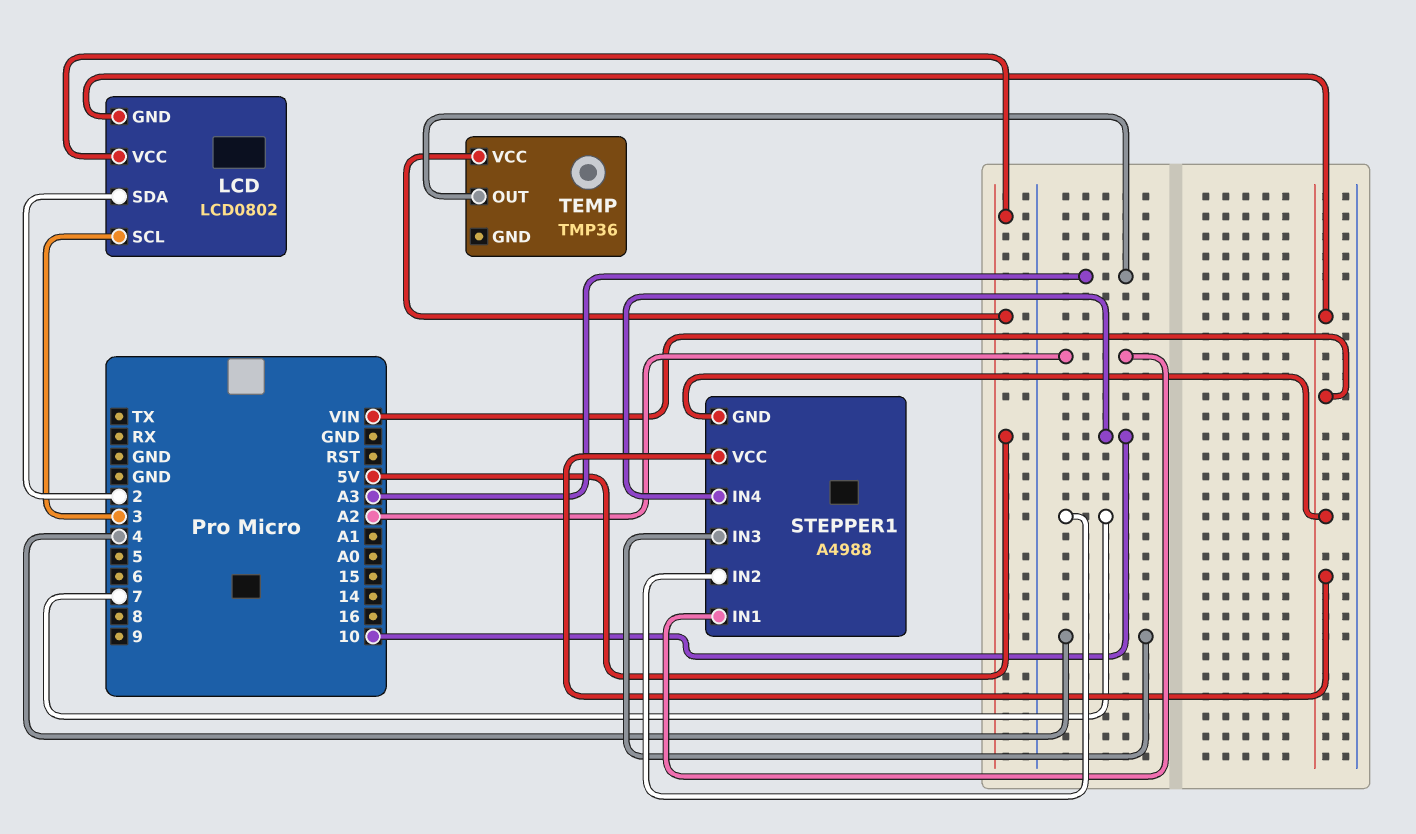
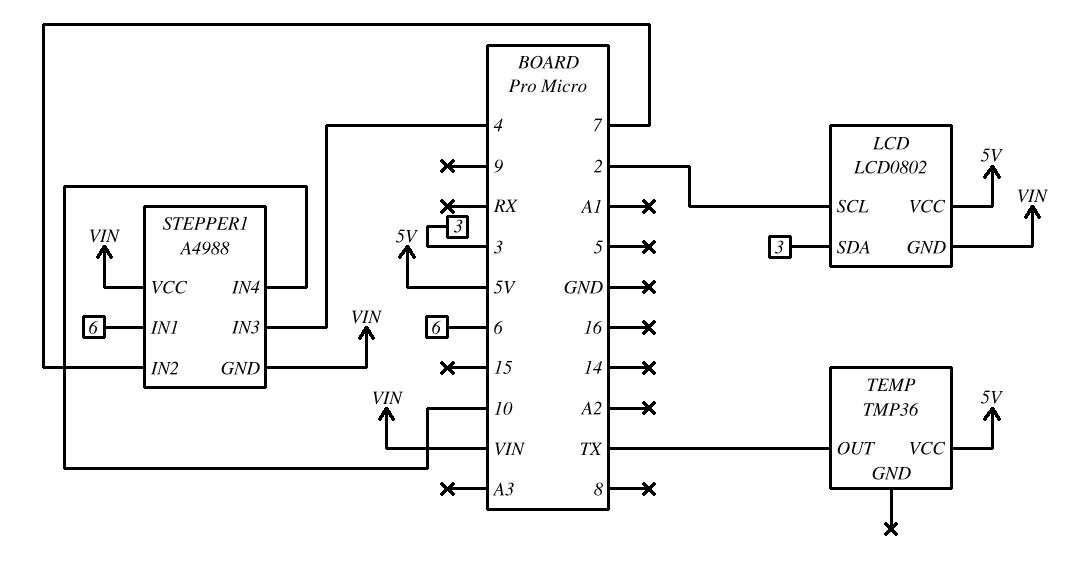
LCD pin SCL: 3 -> 2
LCD pin SDA: 2 -> 3
STEPPER1 pin IN1: A2 -> 6
TEMP pin OUT: A3 -> TX

